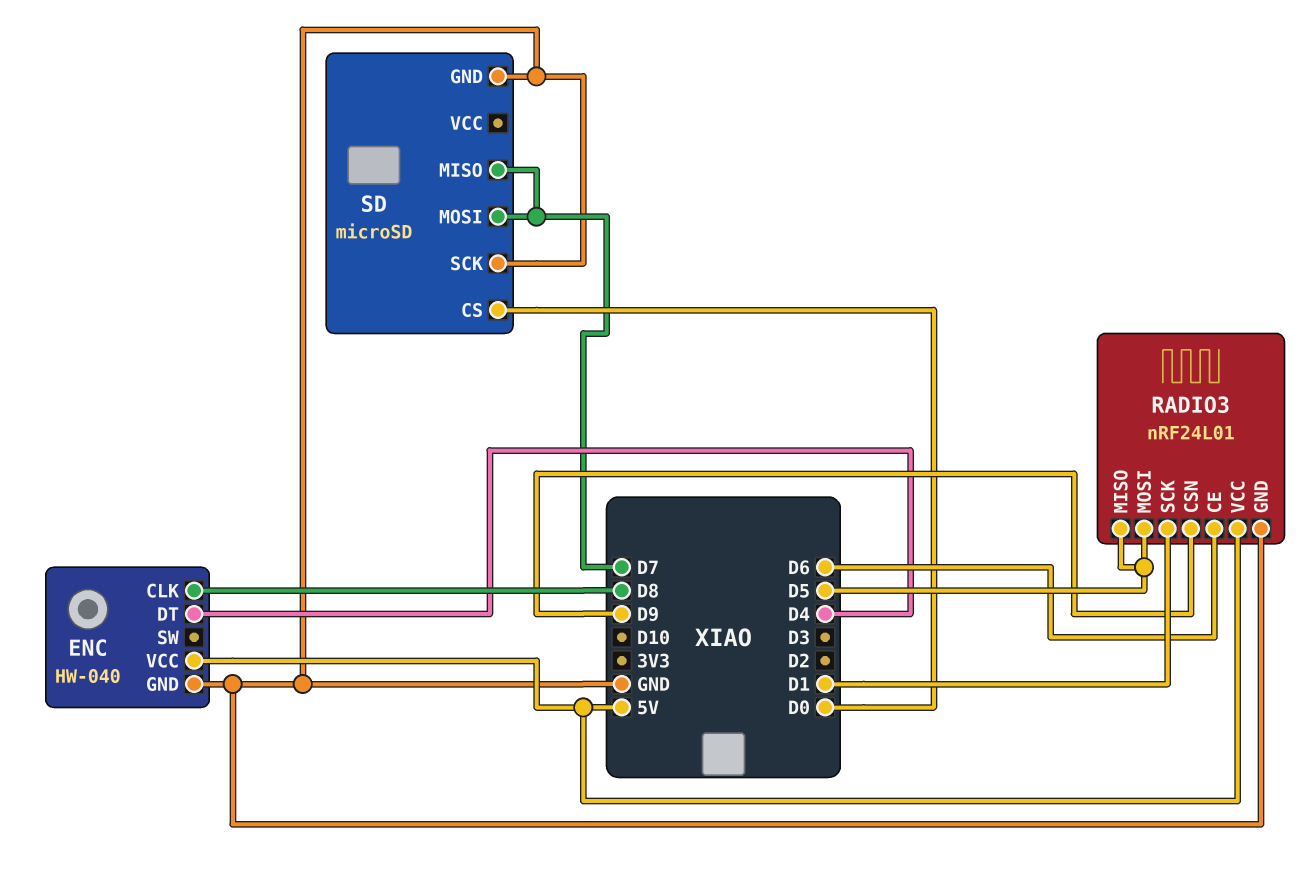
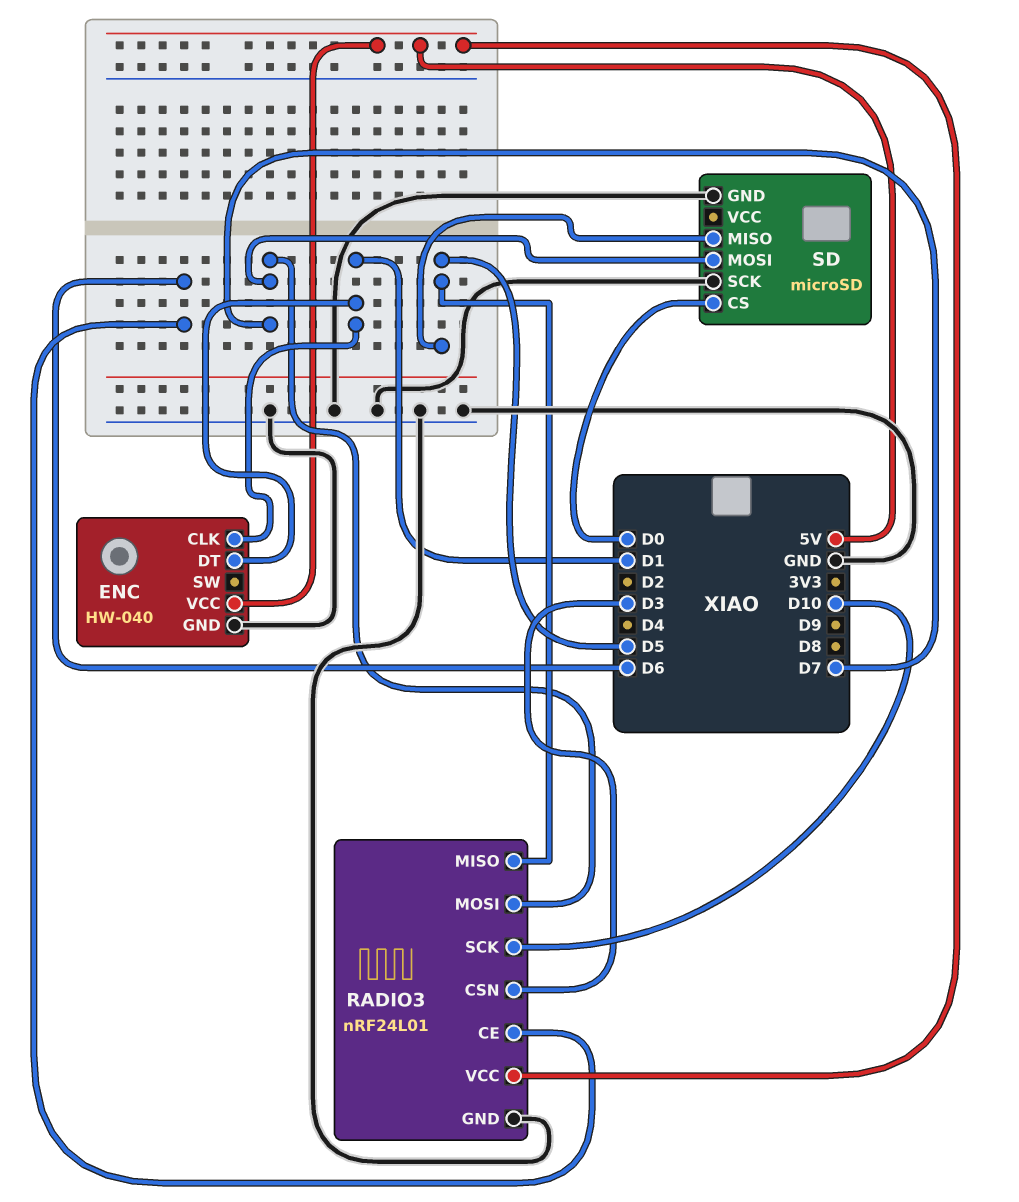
ENC pin CLK: D8 -> D1
ENC pin DT: D4 -> D1
RADIO3 pin CSN: D9 -> D3
RADIO3 pin MOSI: D5 -> D7
RADIO3 pin SCK: D1 -> D10
SD pin MISO: D7 -> D5

